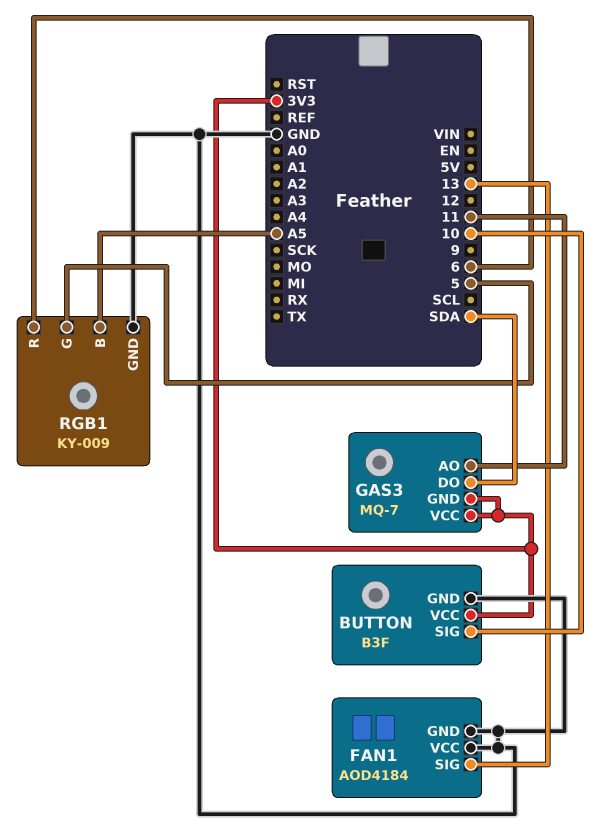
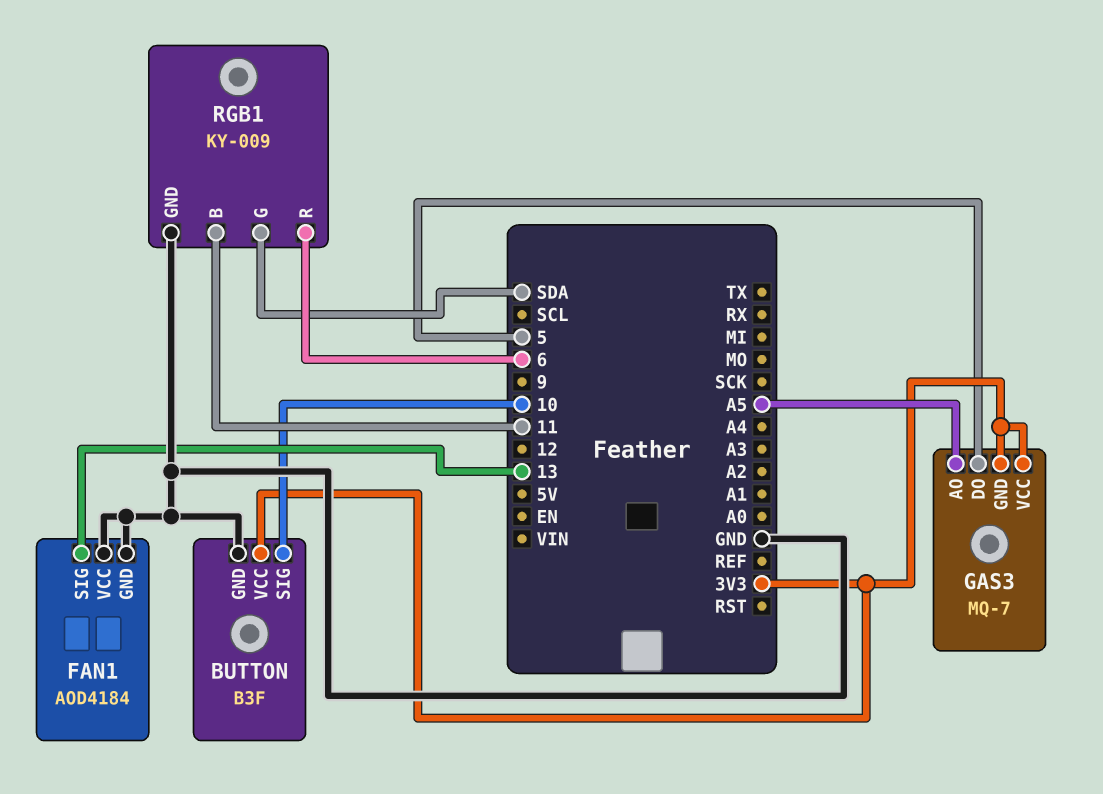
GAS3 pin AO: 11 -> A5
GAS3 pin DO: SDA -> 5
RGB1 pin B: A5 -> 11
RGB1 pin G: 5 -> SDA

